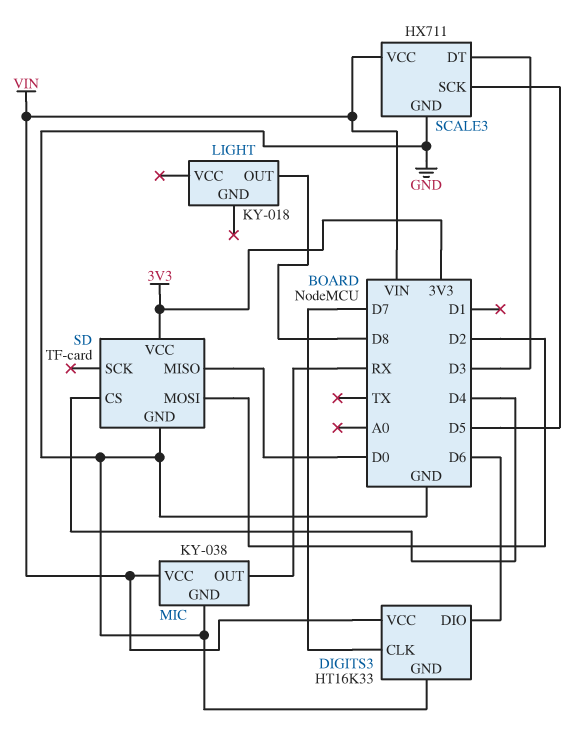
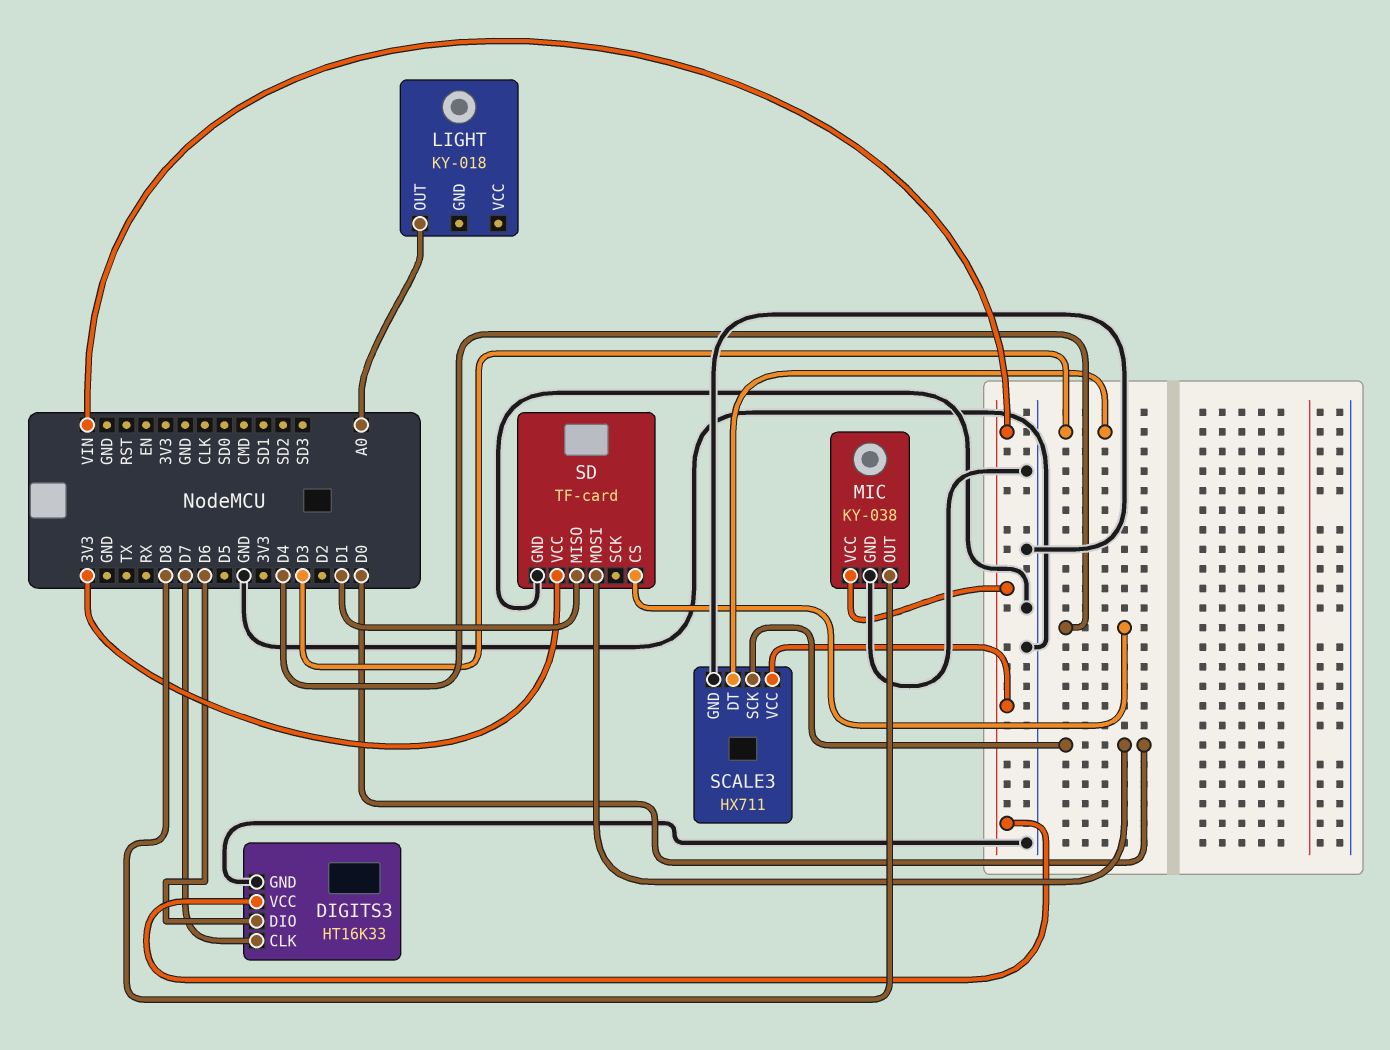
LIGHT pin OUT: D8 -> A0
MIC pin OUT: RX -> D8
SCALE3 pin SCK: D5 -> D0
SD pin MISO: D0 -> D1
SD pin MOSI: D2 -> D0

